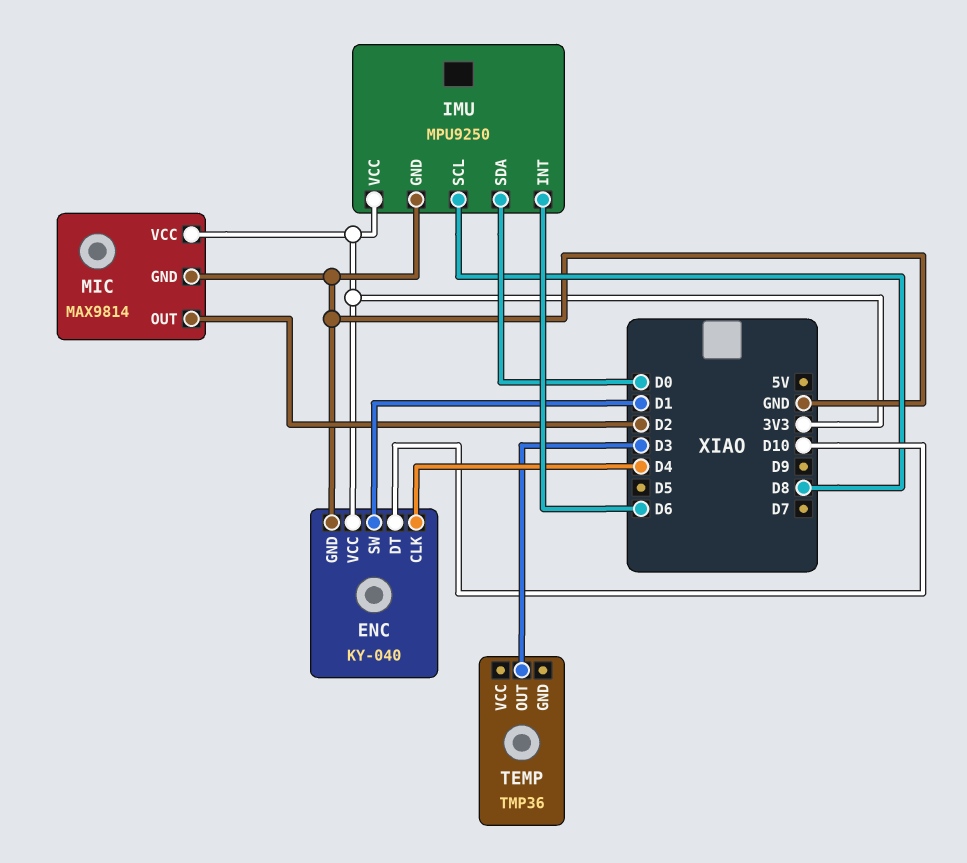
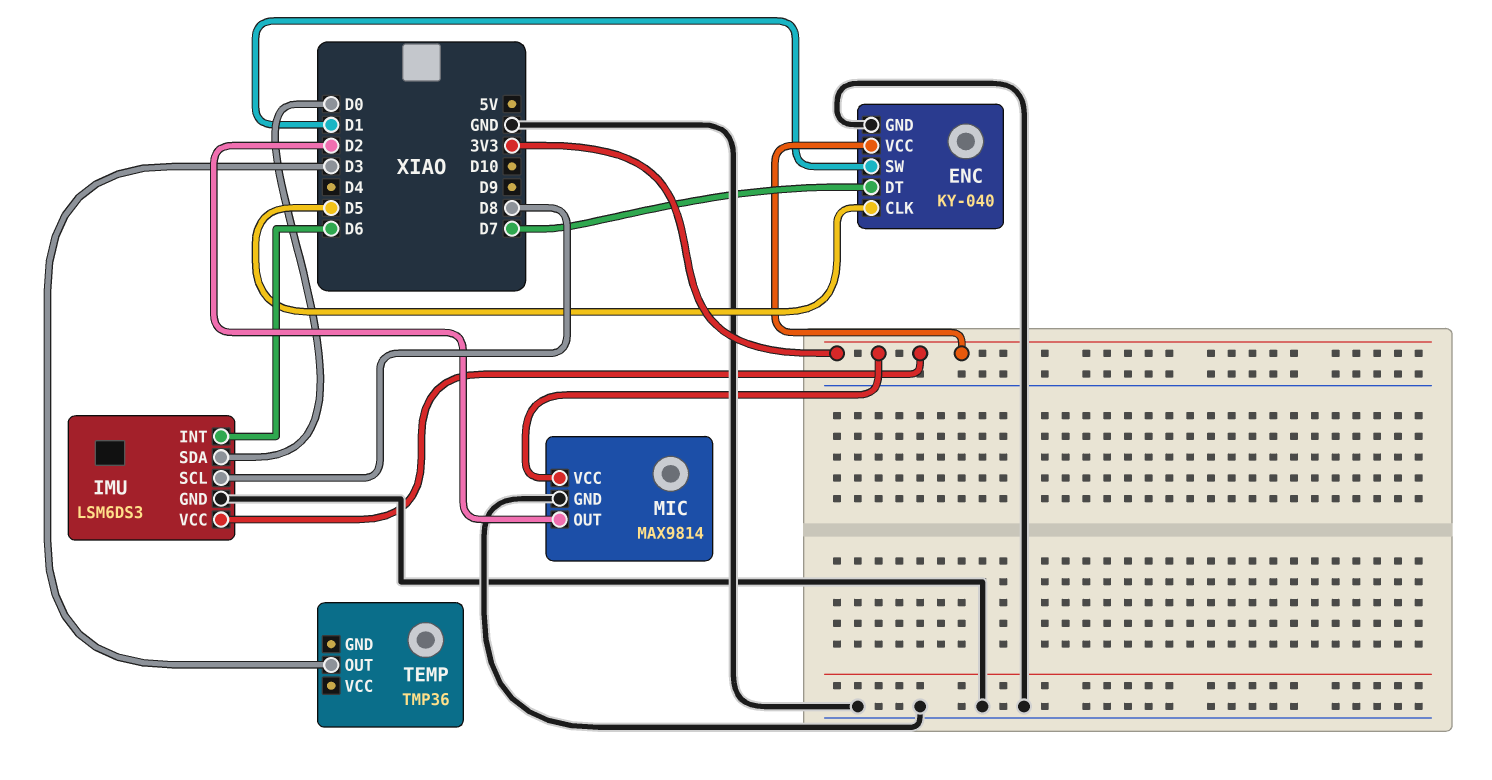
ENC pin CLK: D4 -> D5
ENC pin DT: D10 -> D7
IMU: MPU9250 -> LSM6DS3

